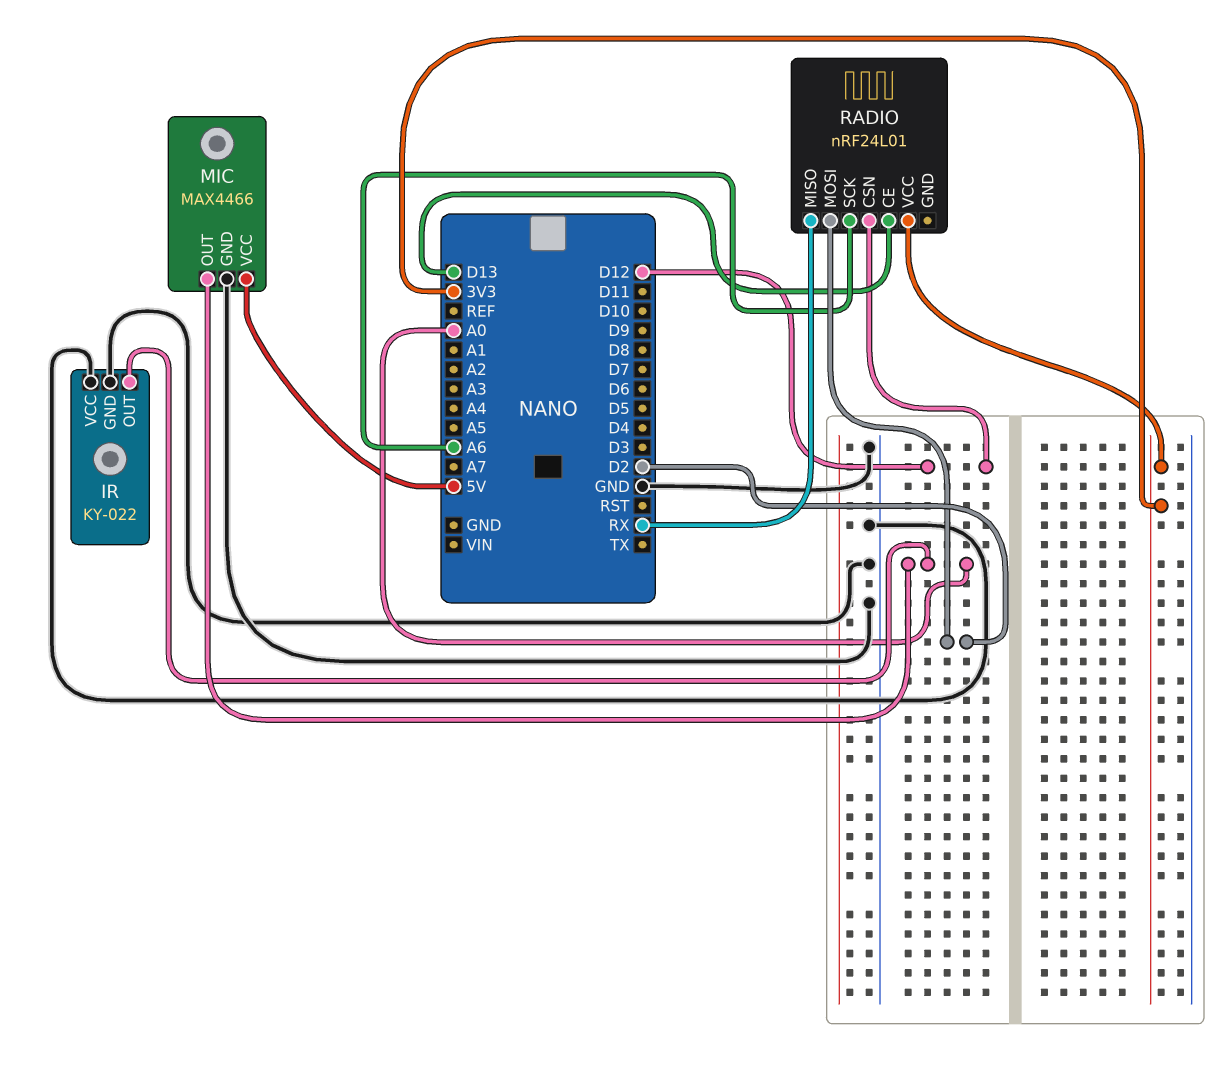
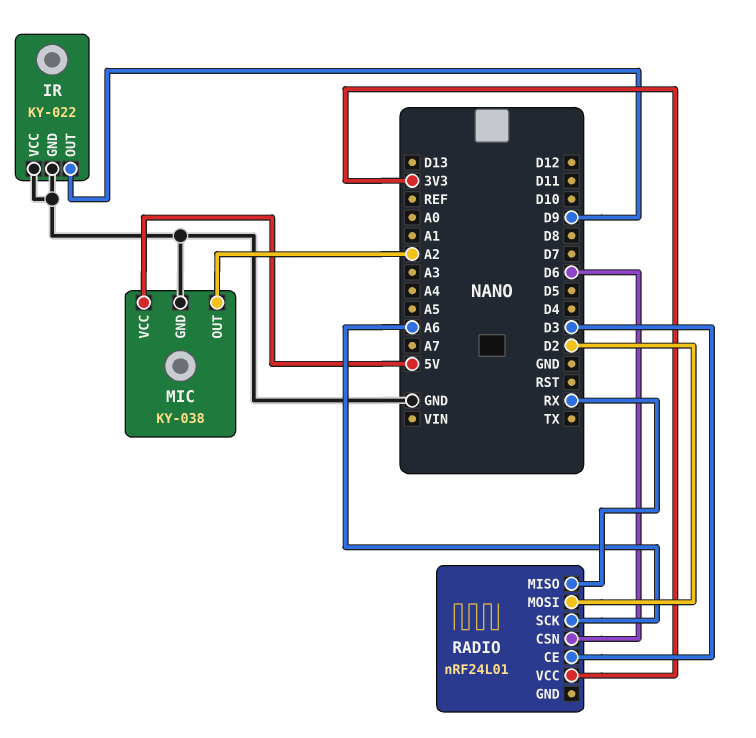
IR pin OUT: A0 -> D9
MIC: MAX4466 -> KY-038
MIC pin OUT: A0 -> A2
RADIO pin CE: D13 -> D3
RADIO pin CSN: D12 -> D6

